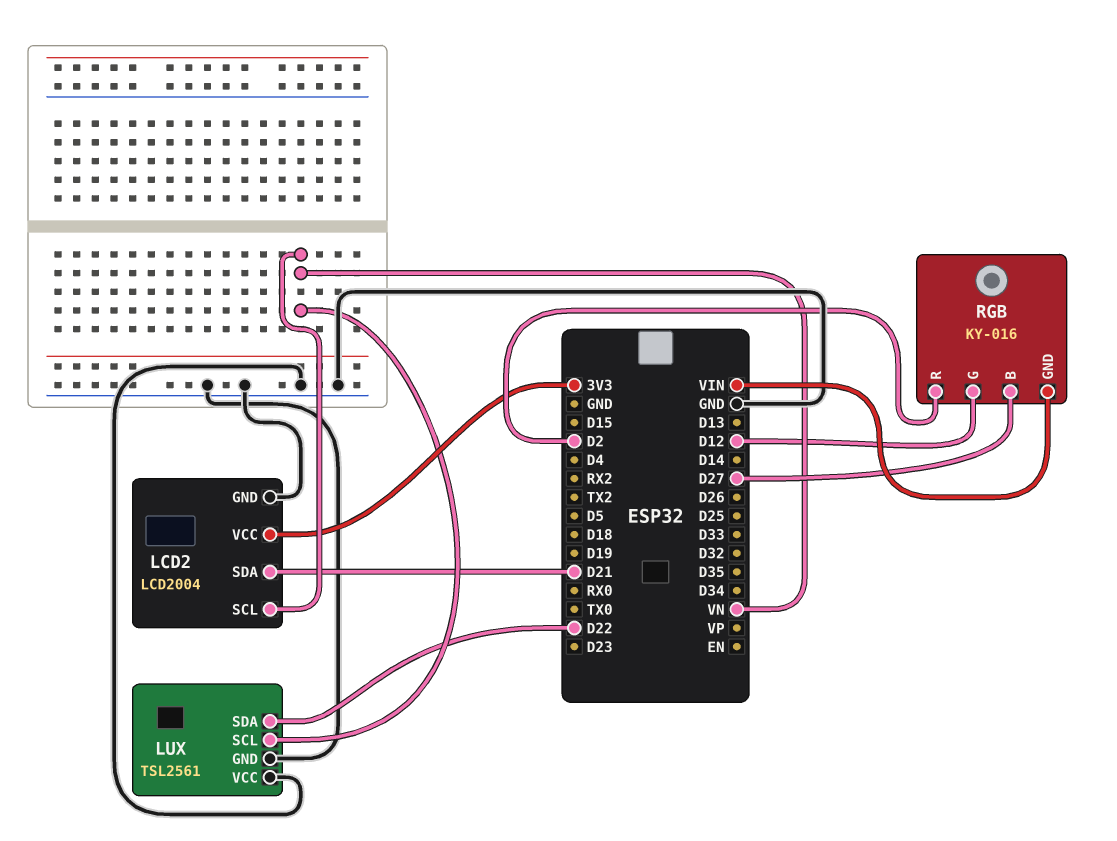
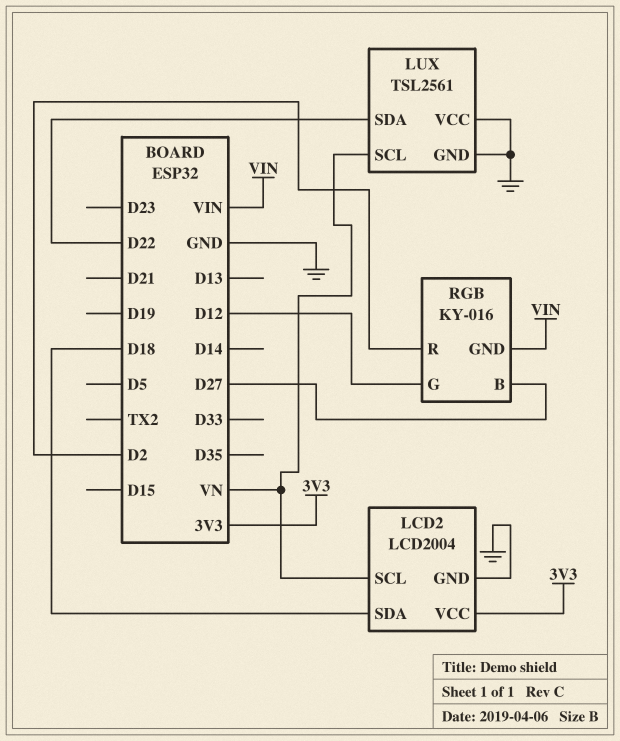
LCD2 pin SDA: D21 -> D18

